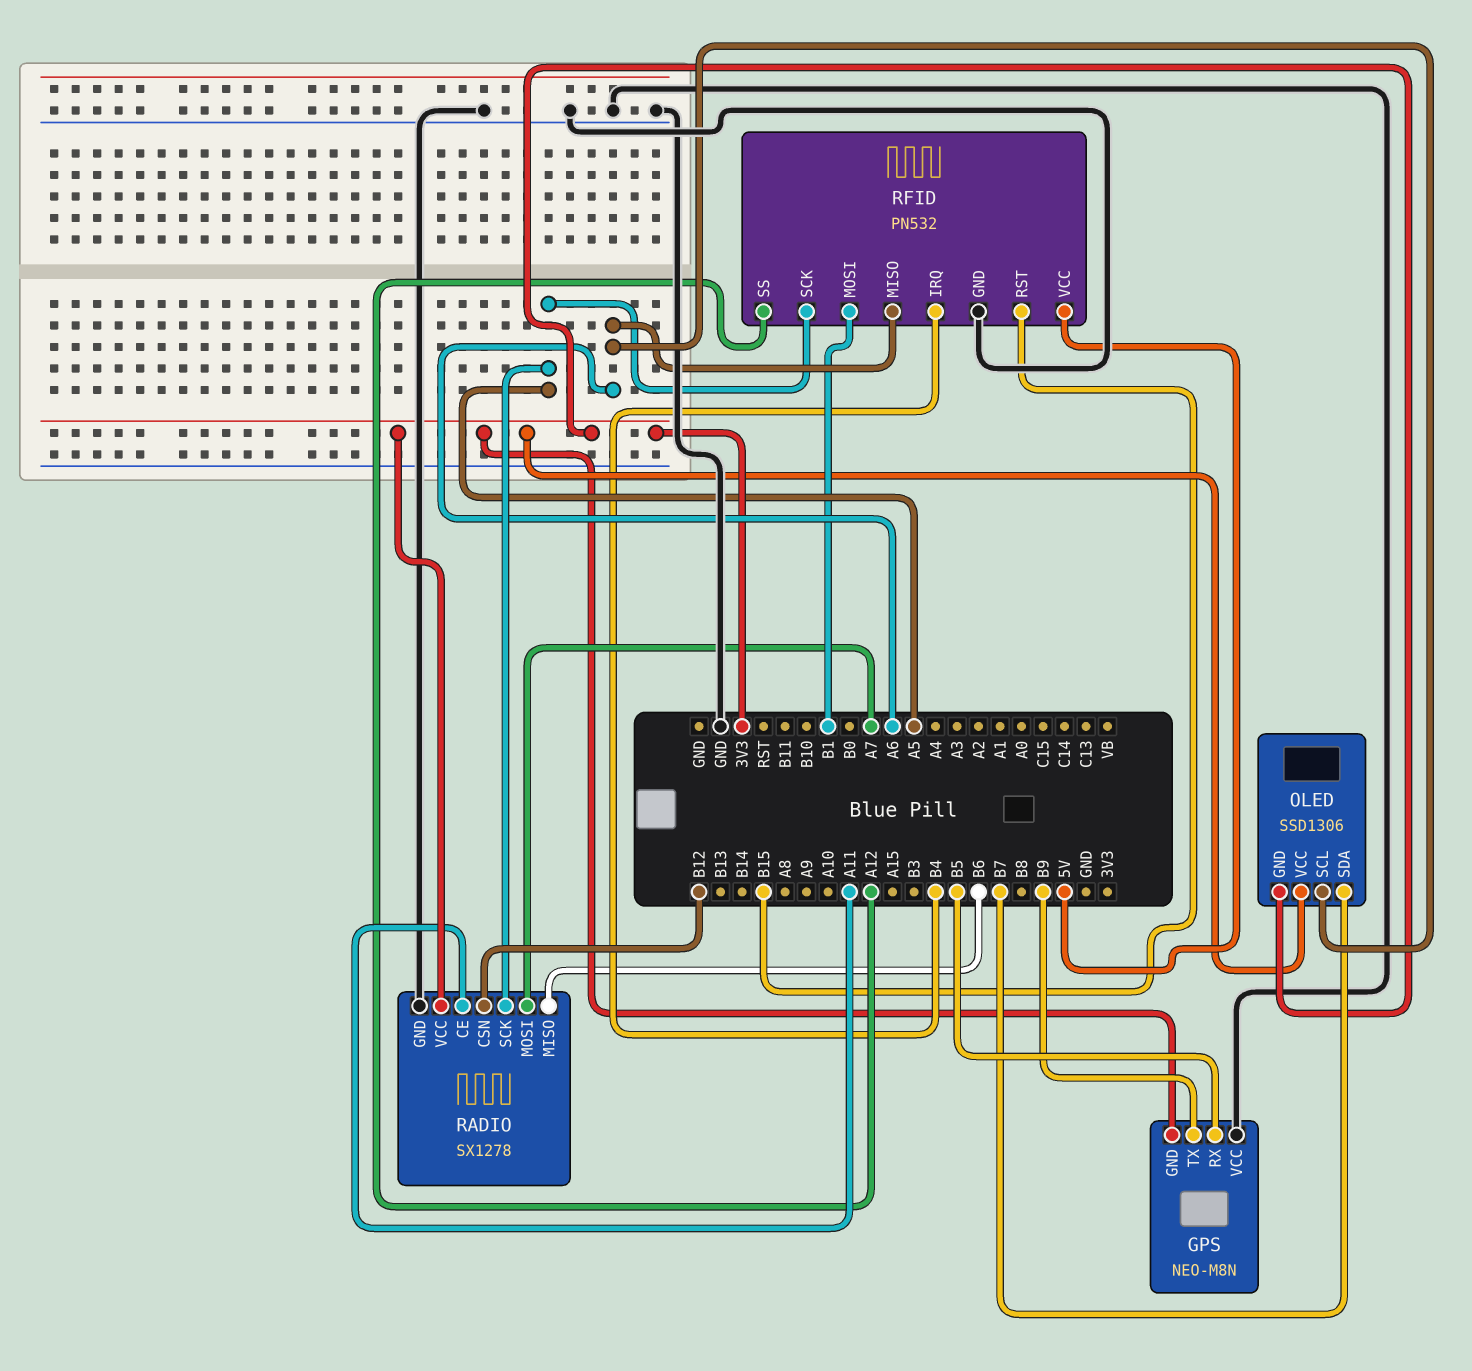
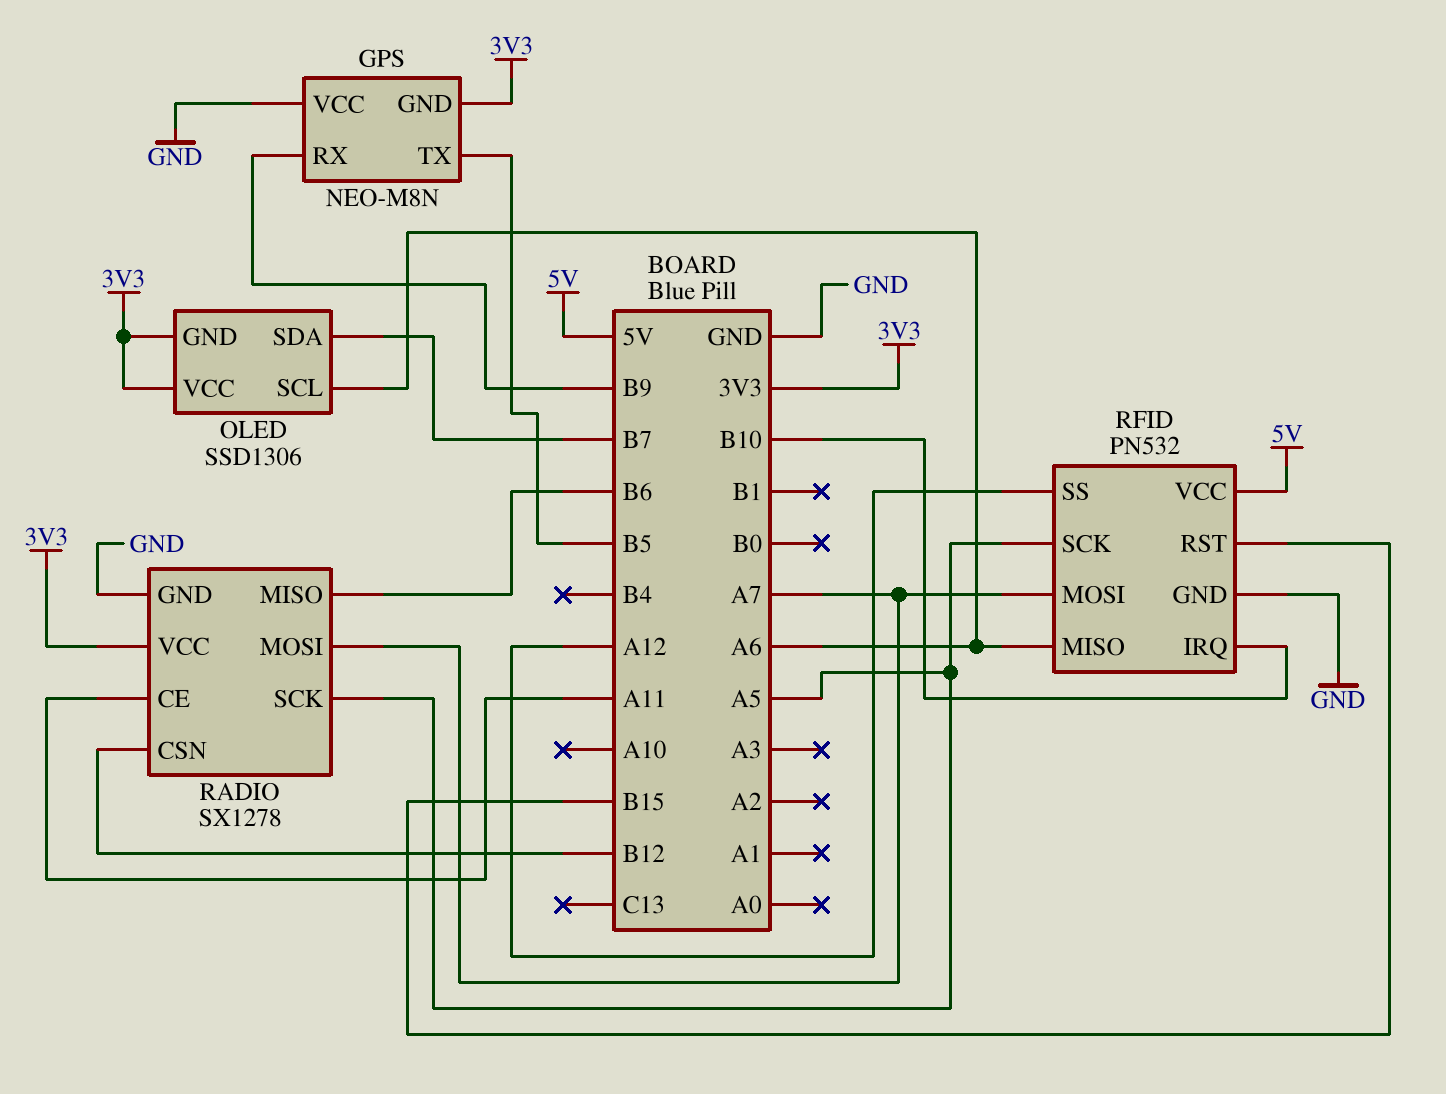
GPS pin RX: B5 -> B9
GPS pin TX: B9 -> B5
RFID pin IRQ: B4 -> B10
RFID pin MOSI: B1 -> A7

